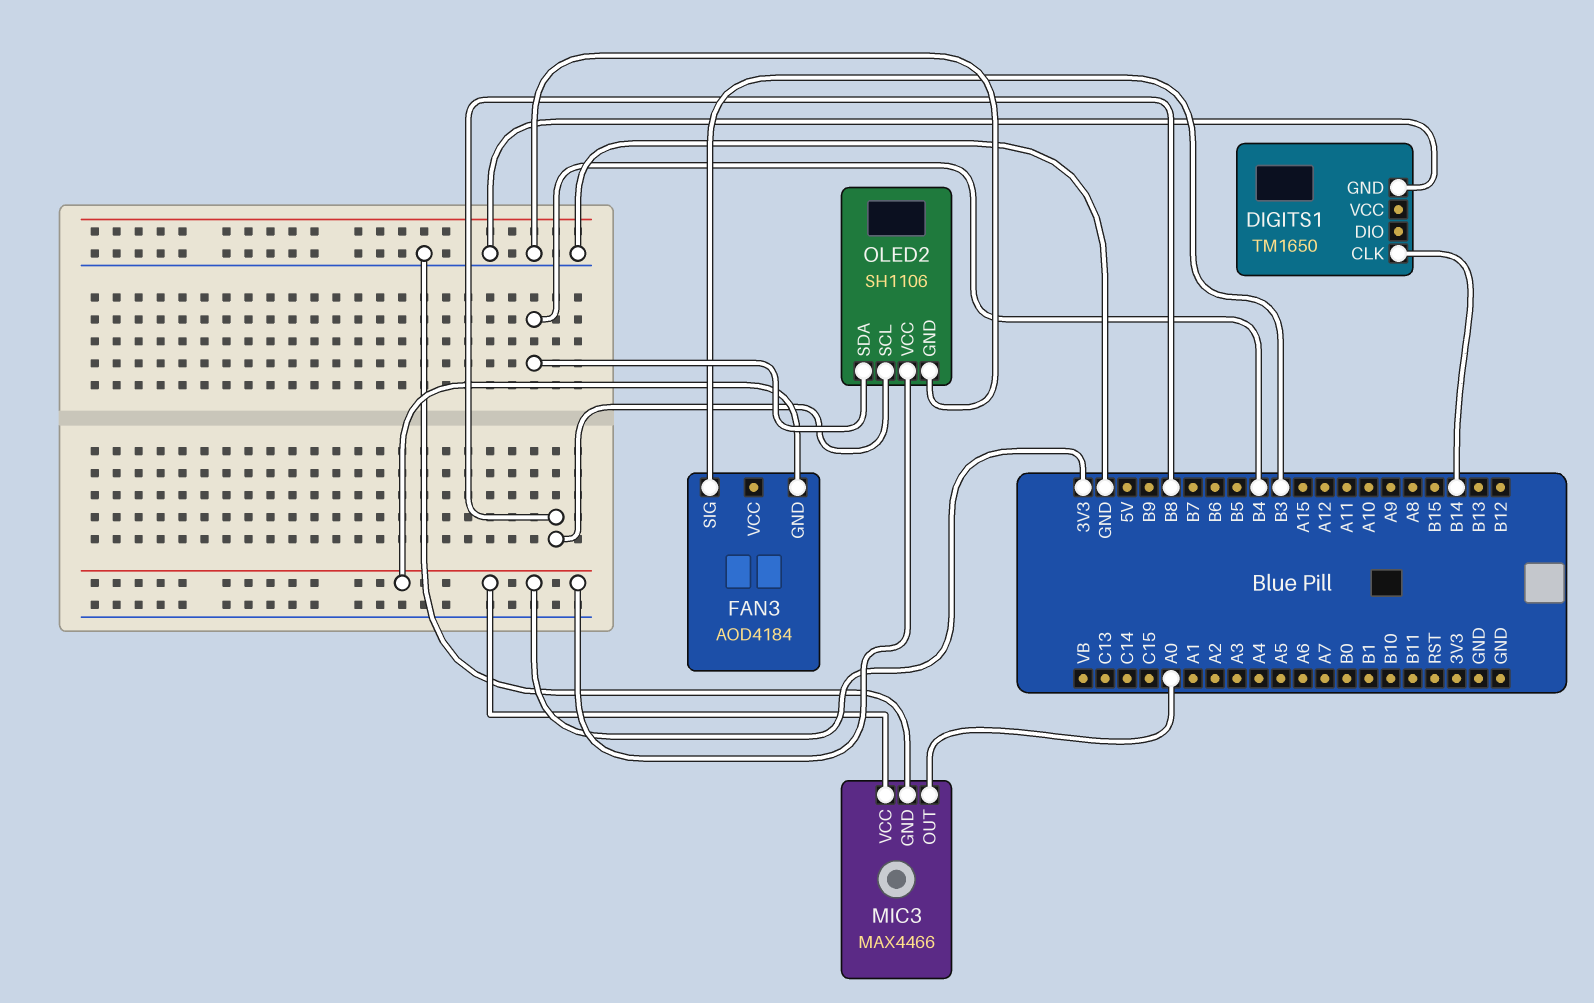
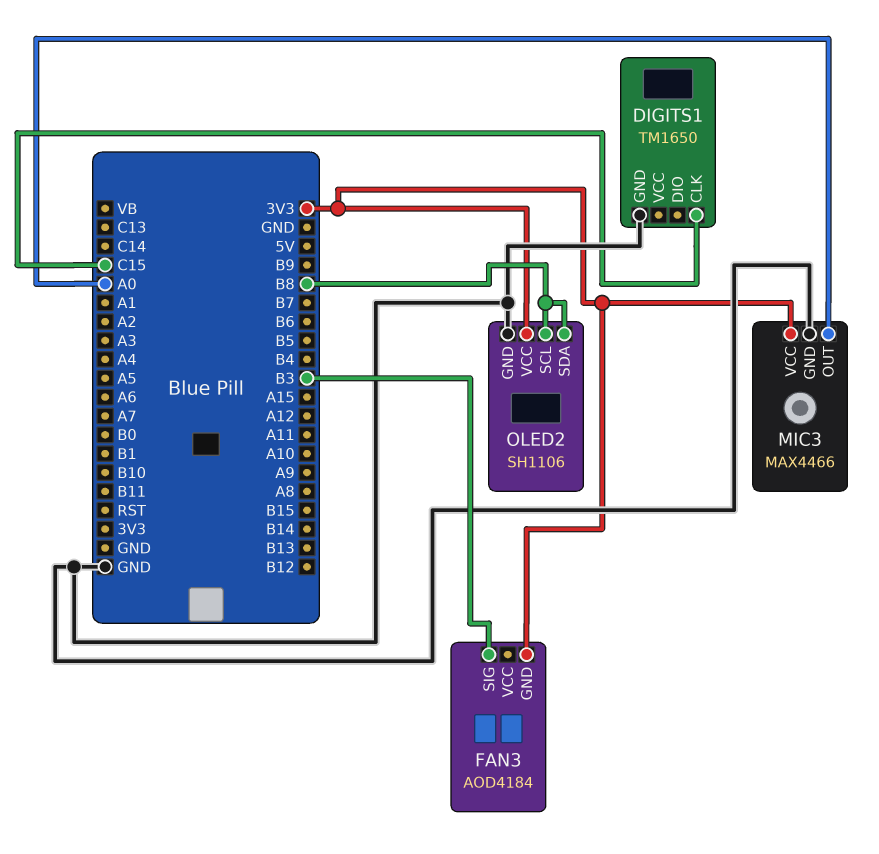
DIGITS1 pin CLK: B14 -> C15
OLED2 pin SDA: B4 -> B8

